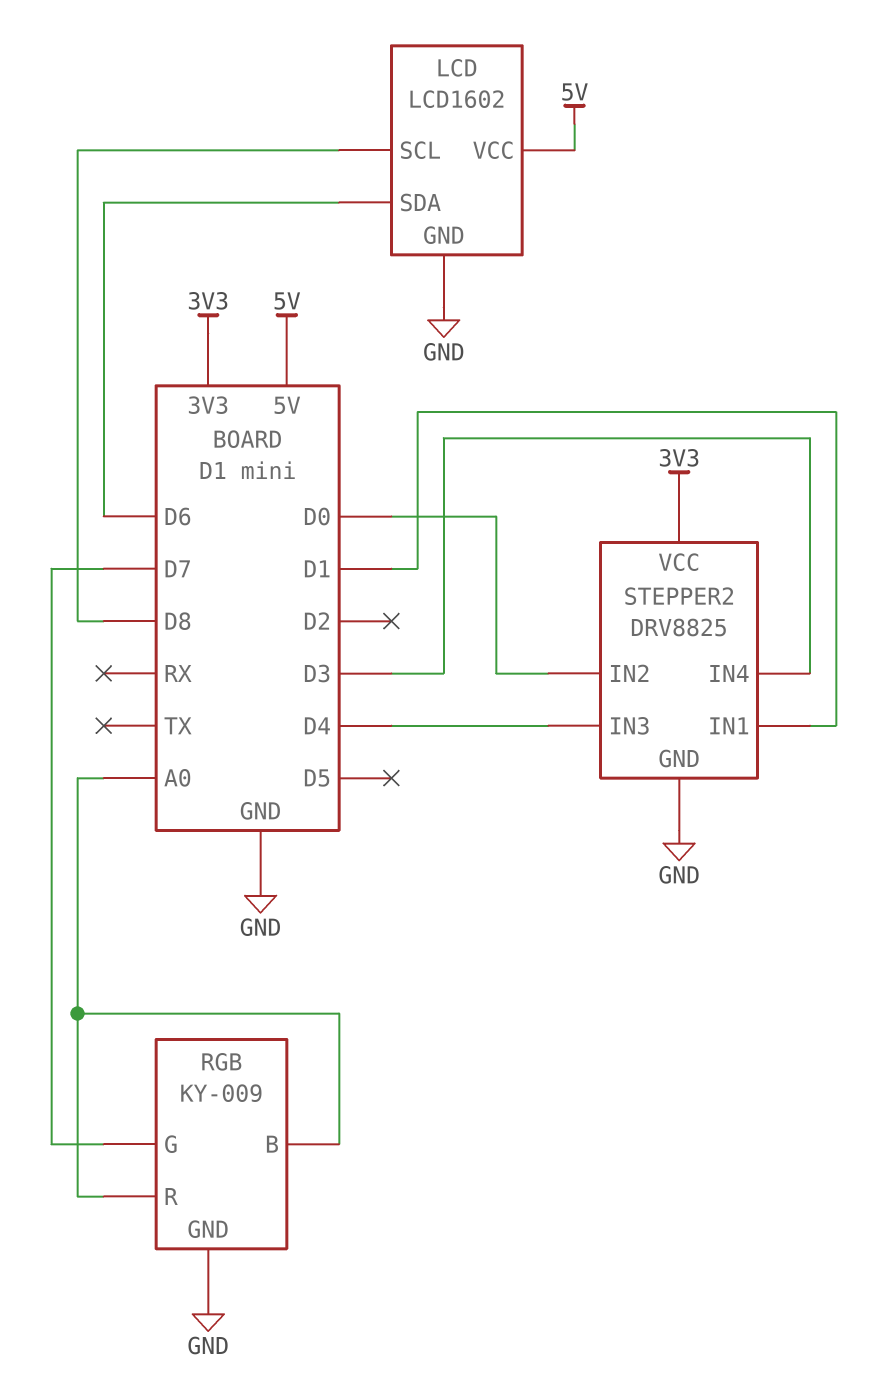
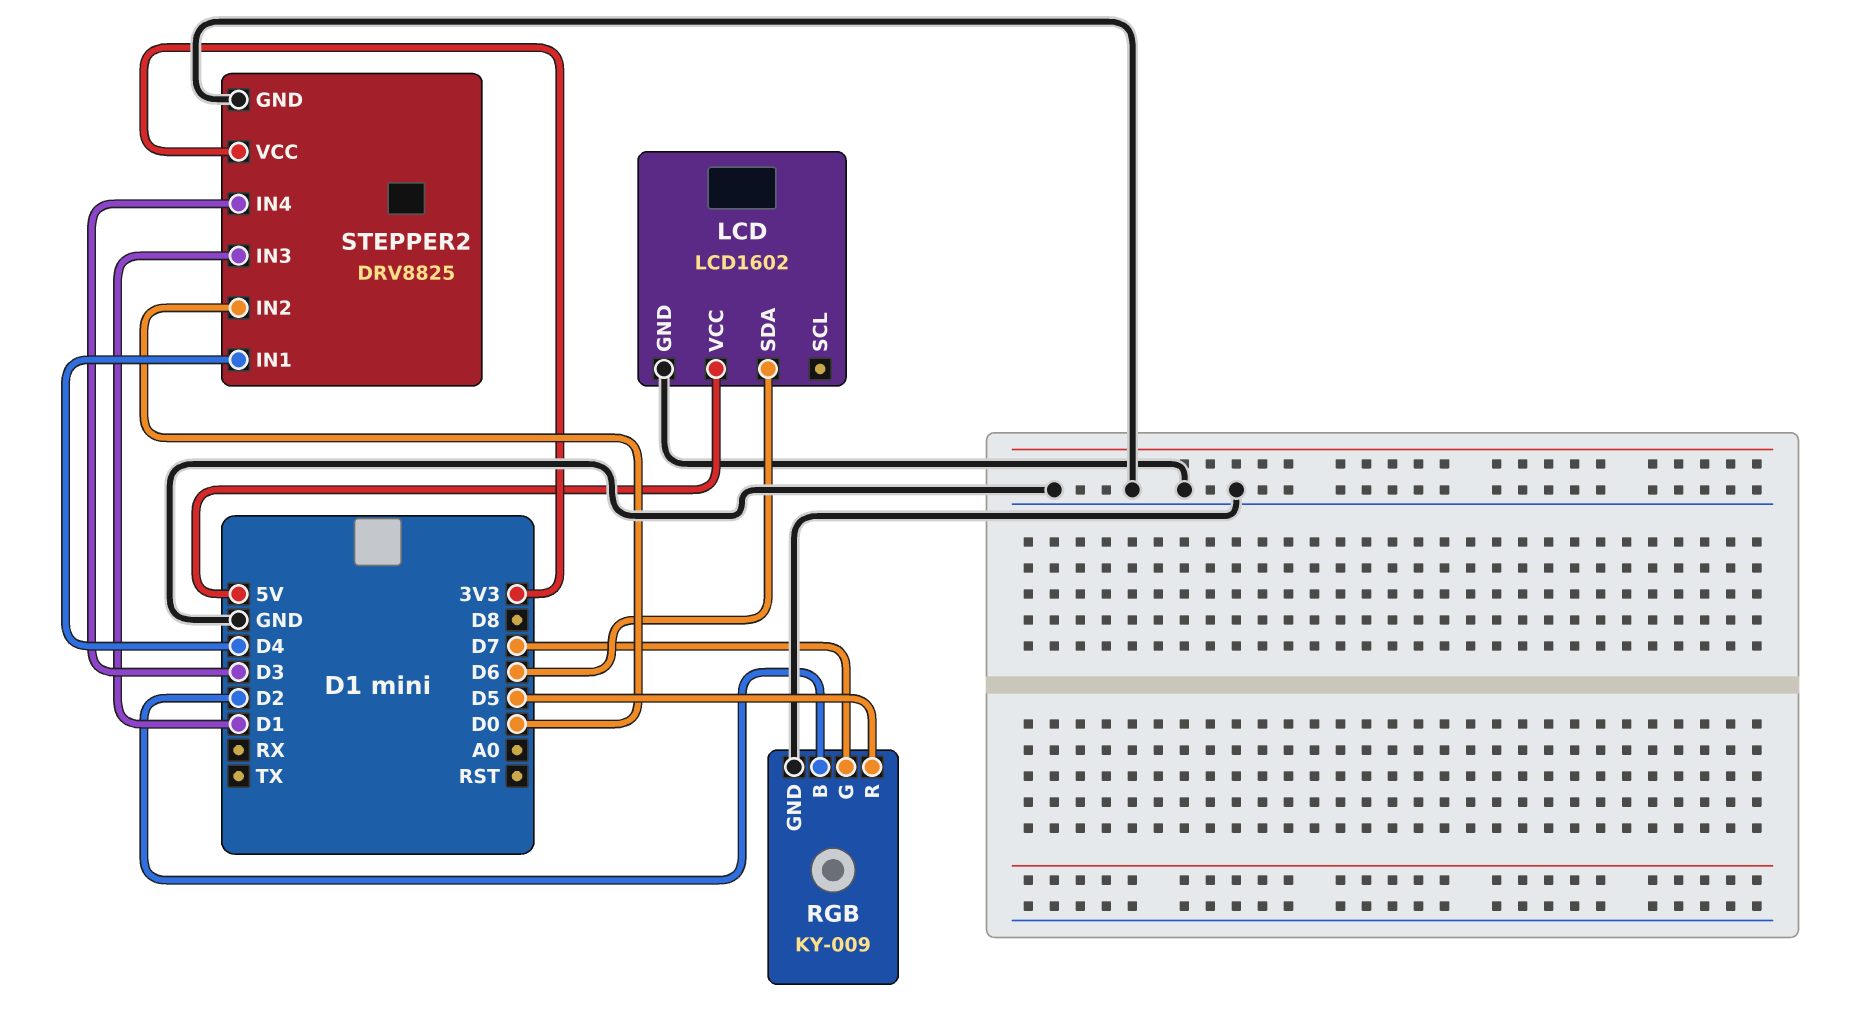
LCD pin SCL: D8 -> none
RGB pin B: A0 -> D2
RGB pin R: A0 -> D5
STEPPER2 pin IN1: D1 -> D4
STEPPER2 pin IN3: D4 -> D1

